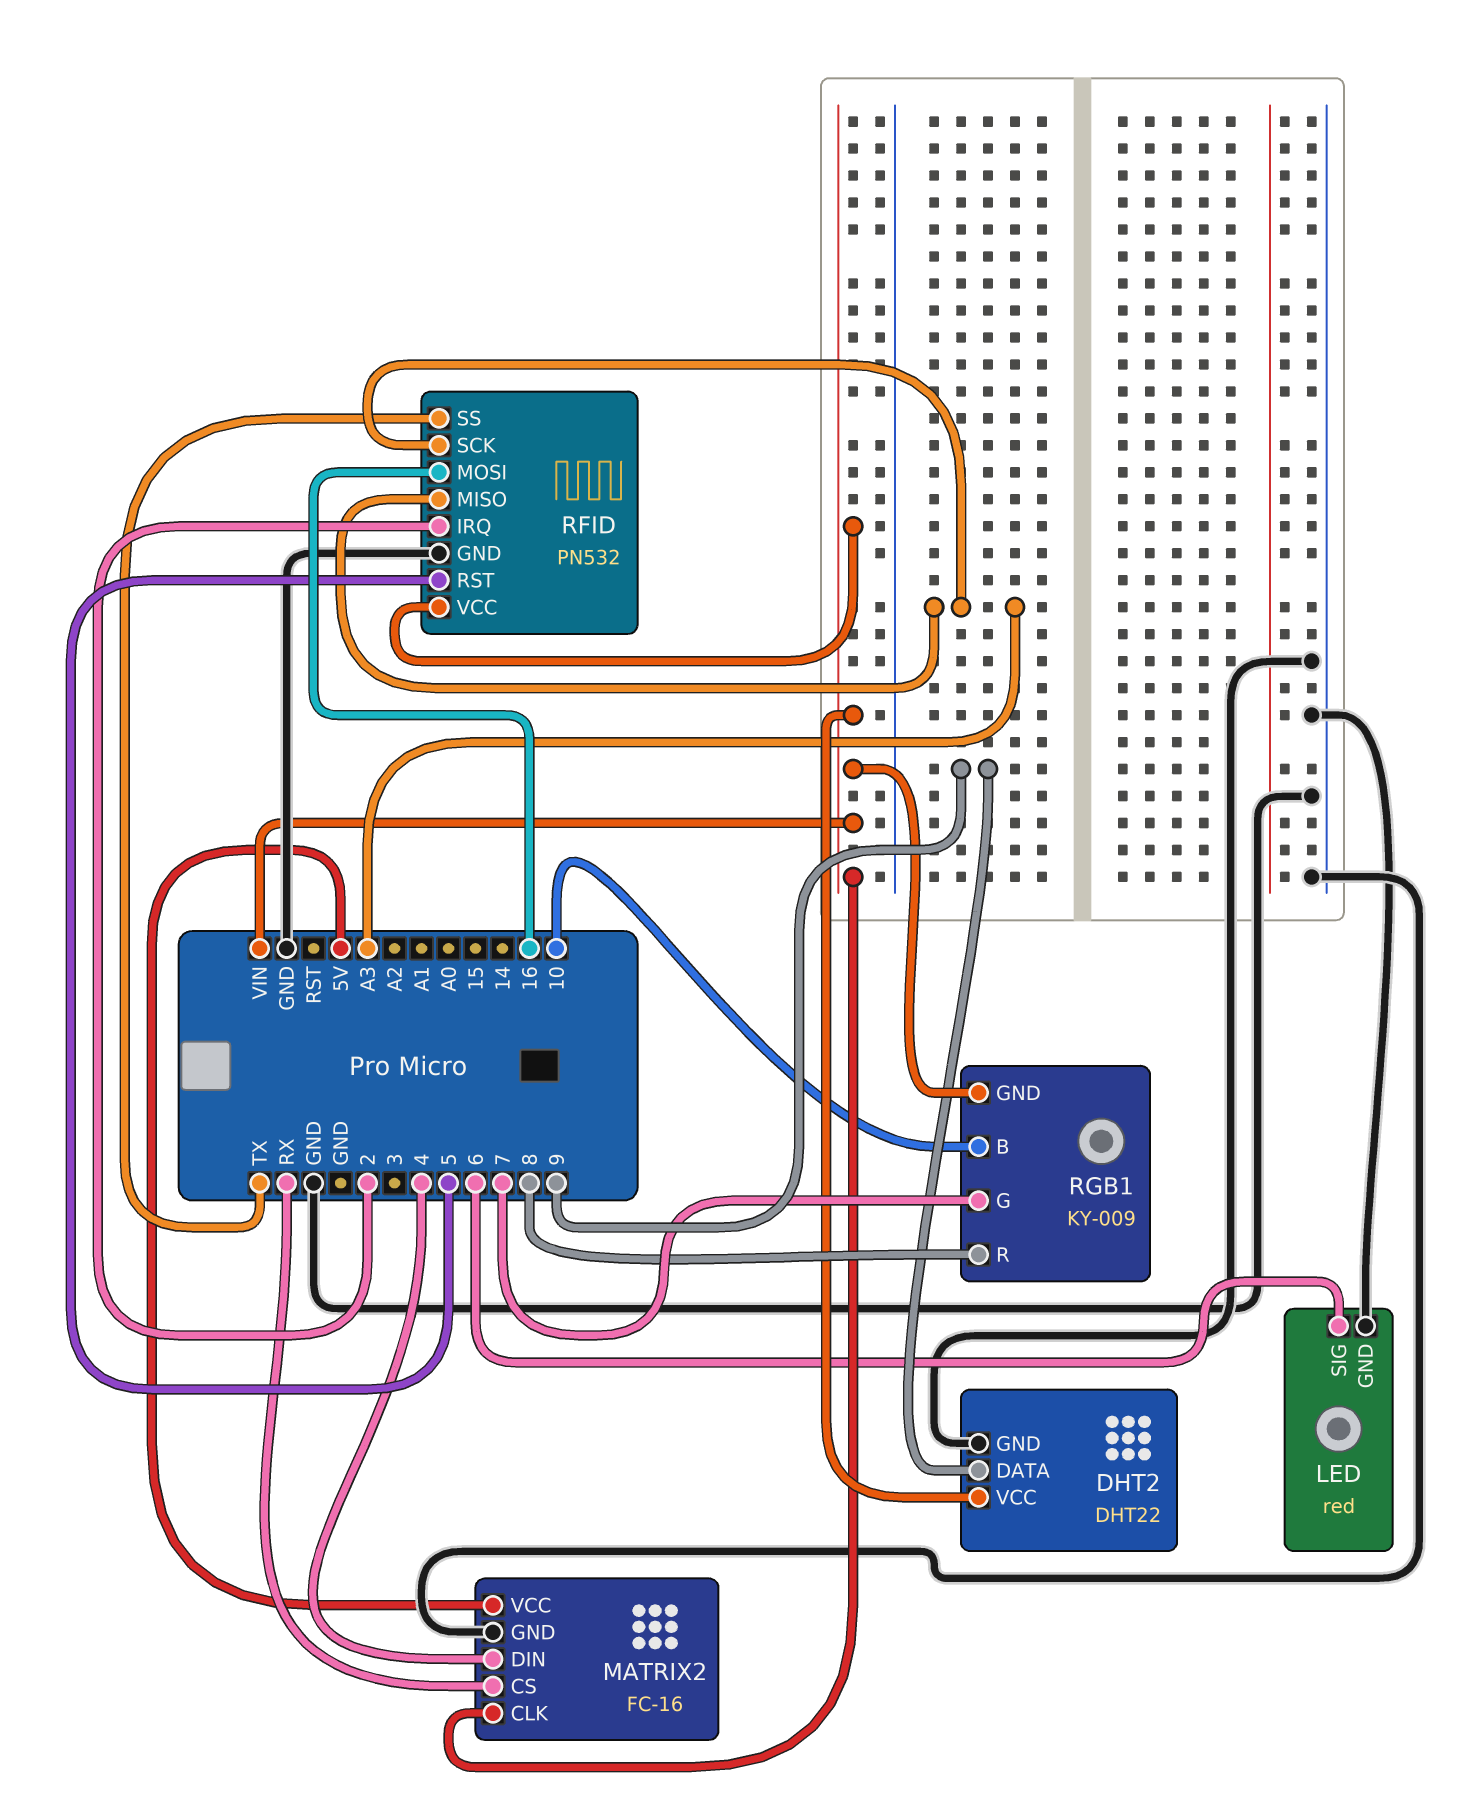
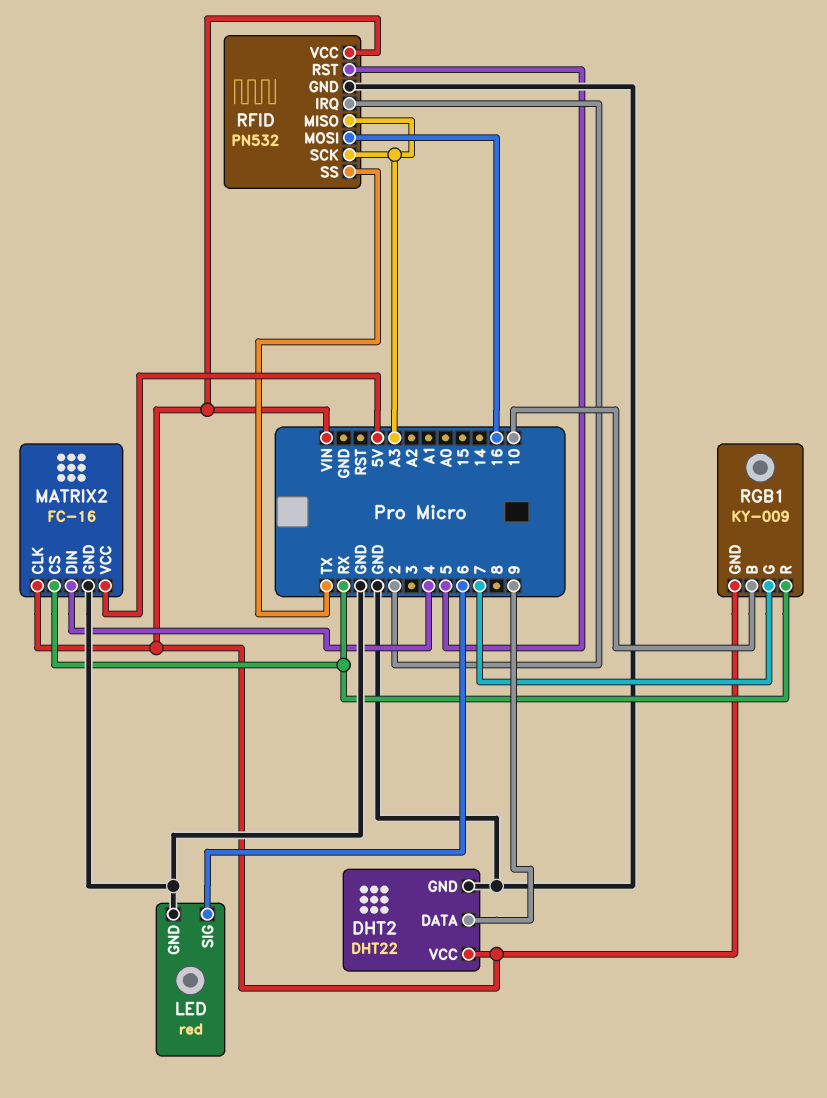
RGB1 pin R: 8 -> RX

